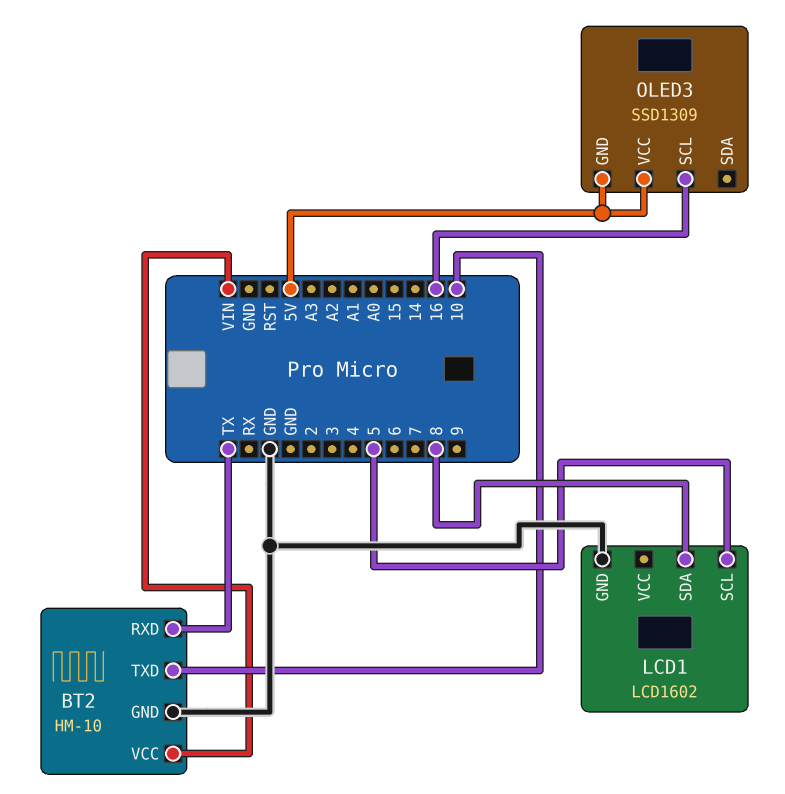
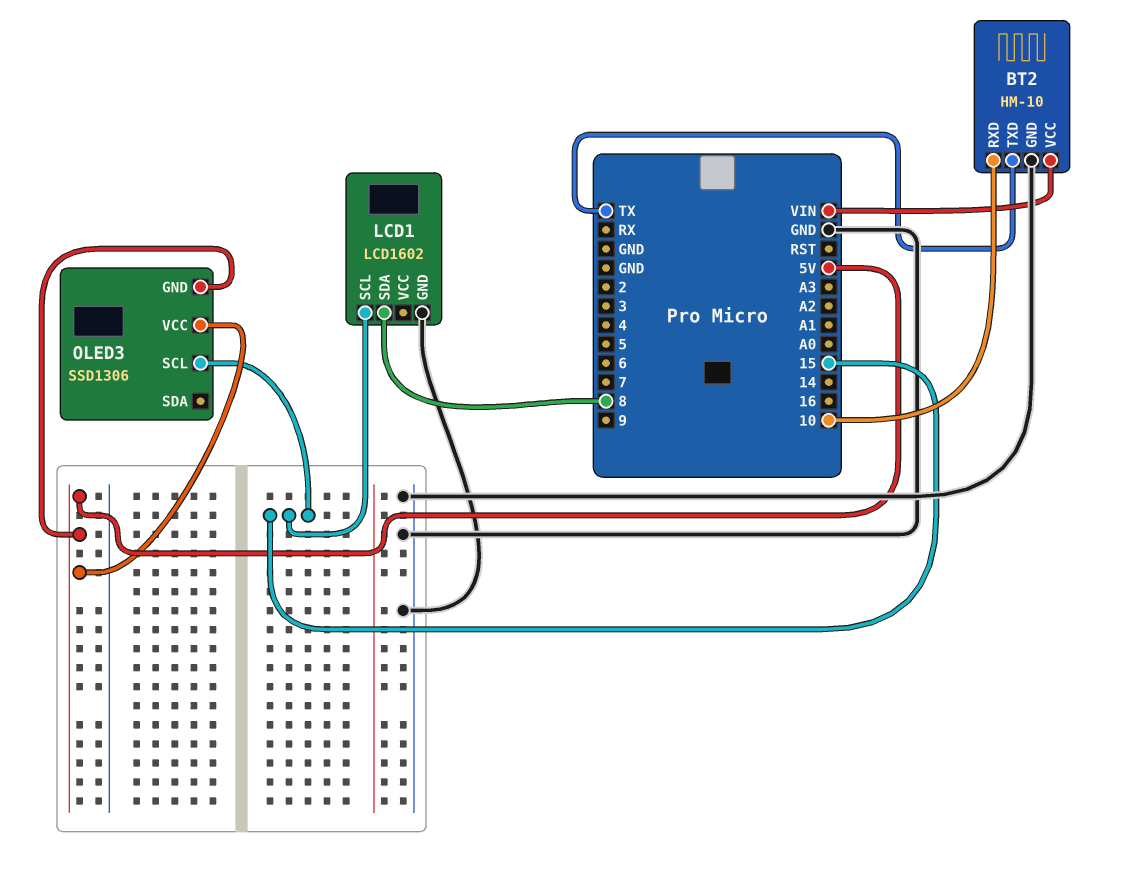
BT2 pin RXD: TX -> 10
BT2 pin TXD: 10 -> TX
LCD1 pin SCL: 5 -> 15
OLED3: SSD1309 -> SSD1306
OLED3 pin SCL: 16 -> 15

